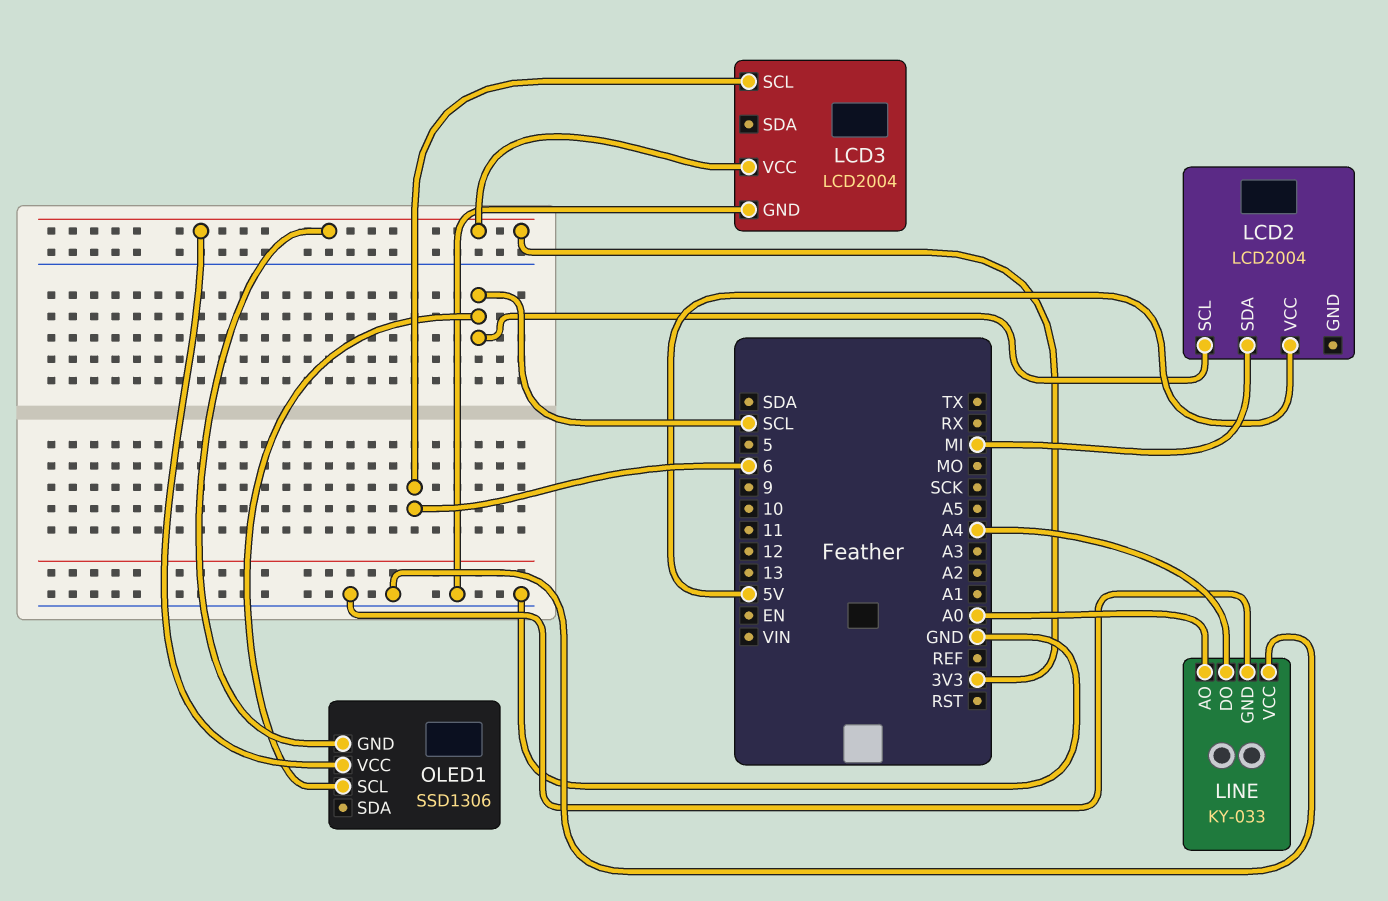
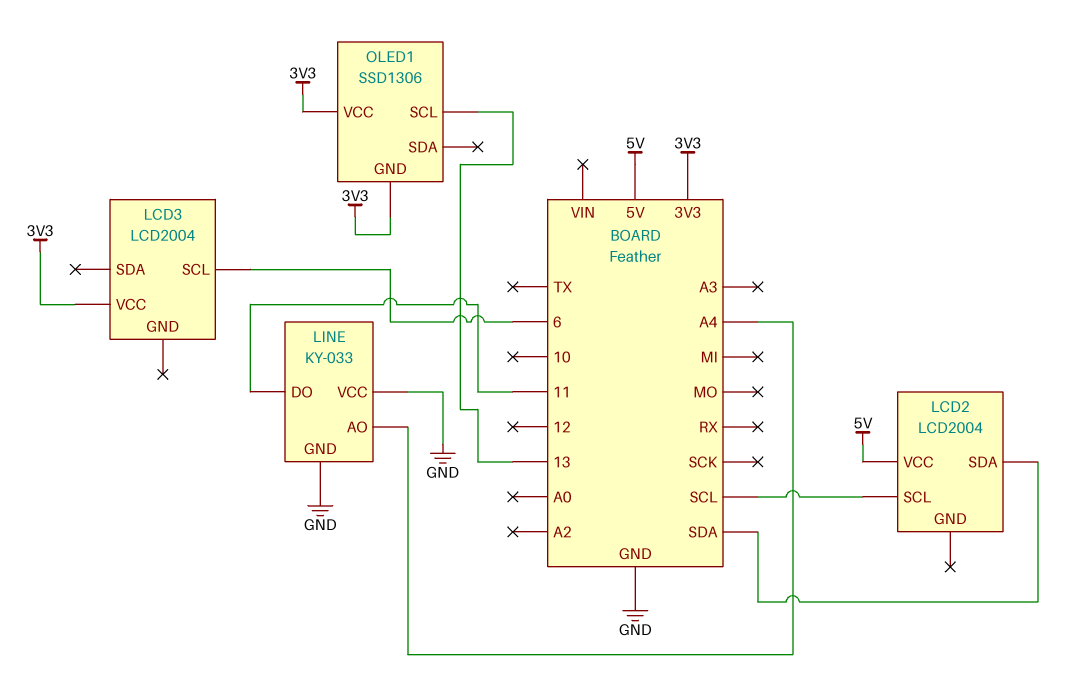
LCD2 pin SDA: MI -> SDA
LCD3 pin GND: GND -> none
LINE pin AO: A0 -> A4
LINE pin DO: A4 -> 11
OLED1 pin SCL: SCL -> 13

